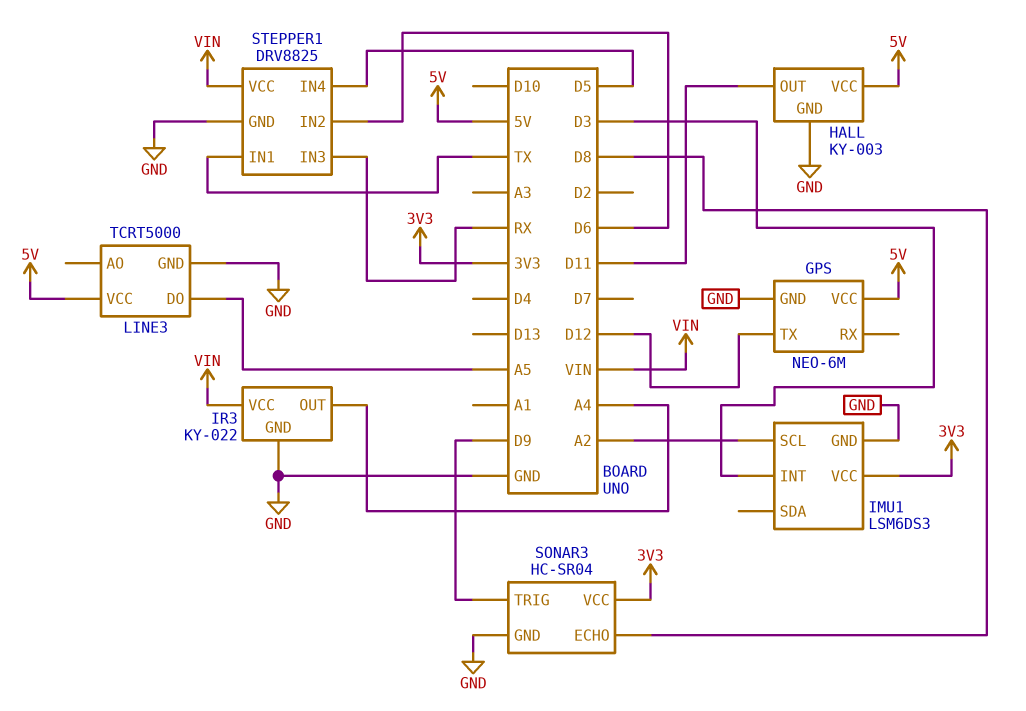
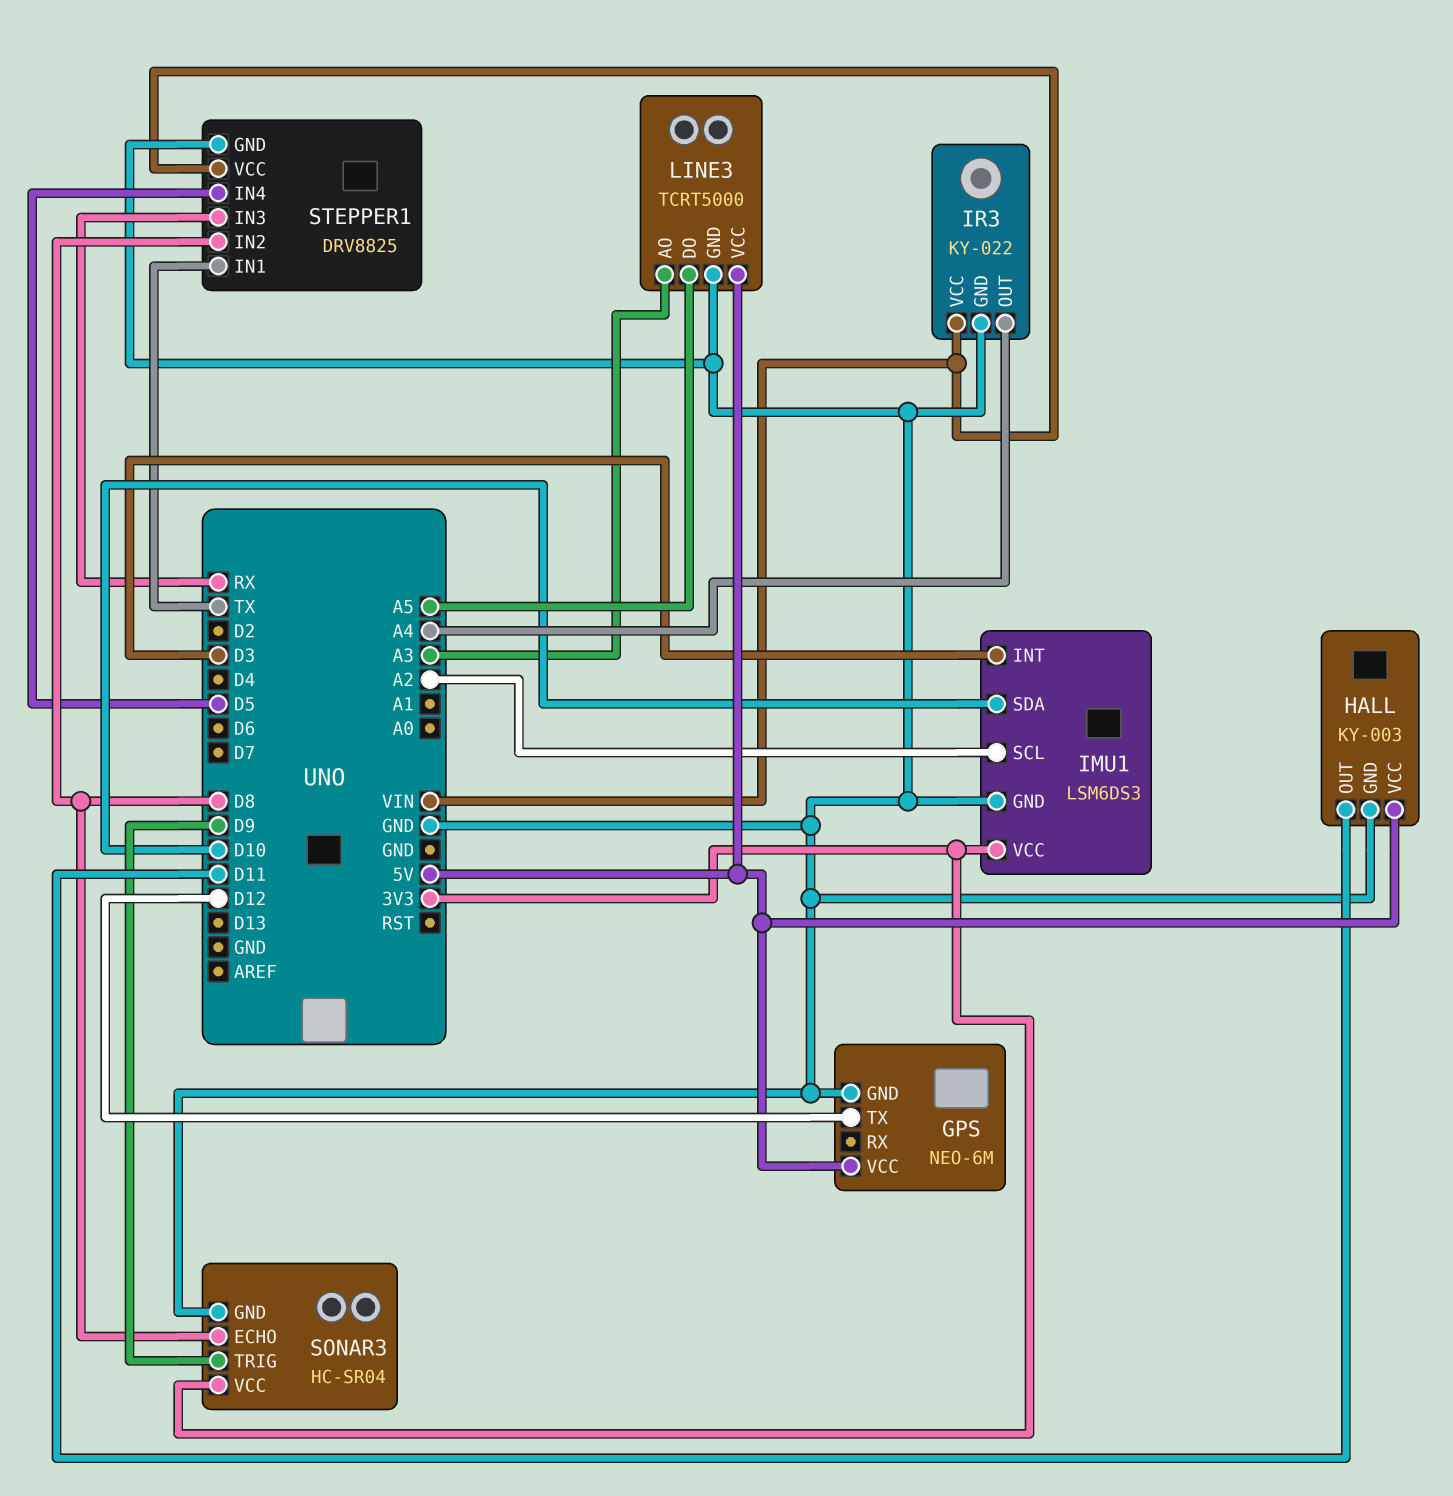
IMU1 pin SDA: none -> D10
LINE3 pin AO: none -> A3
STEPPER1 pin IN2: D6 -> D8

